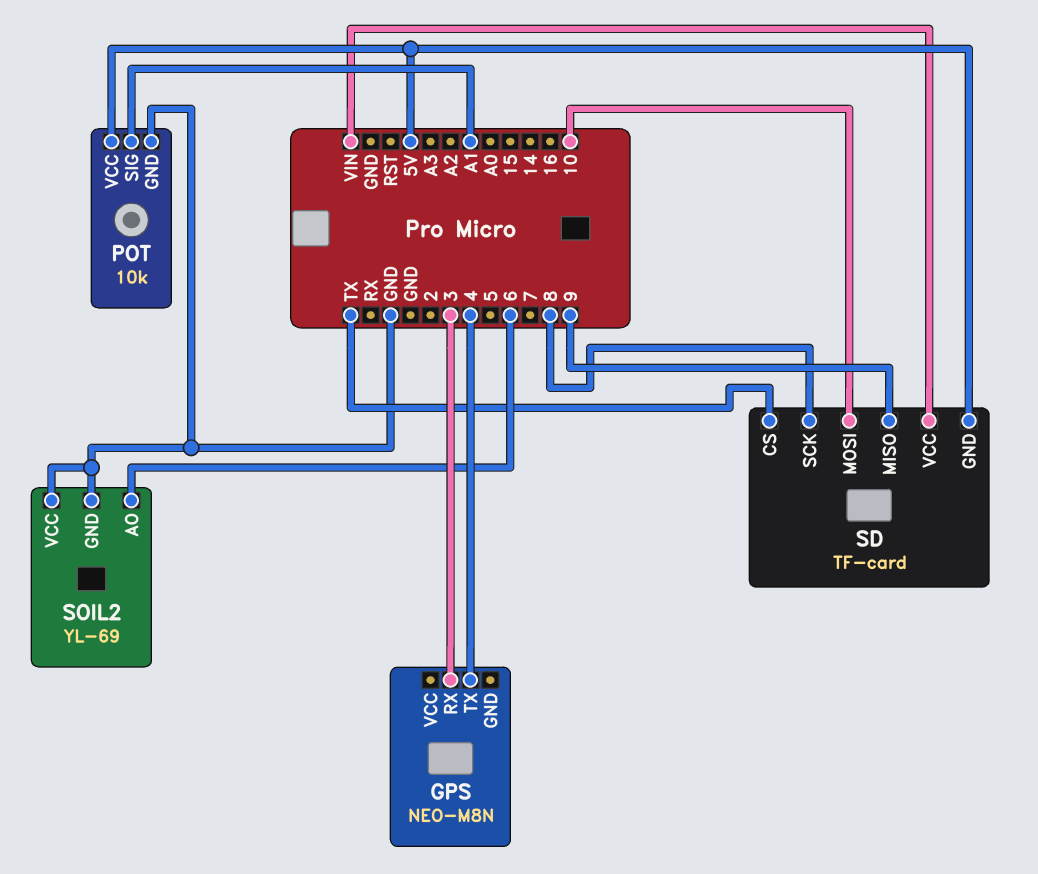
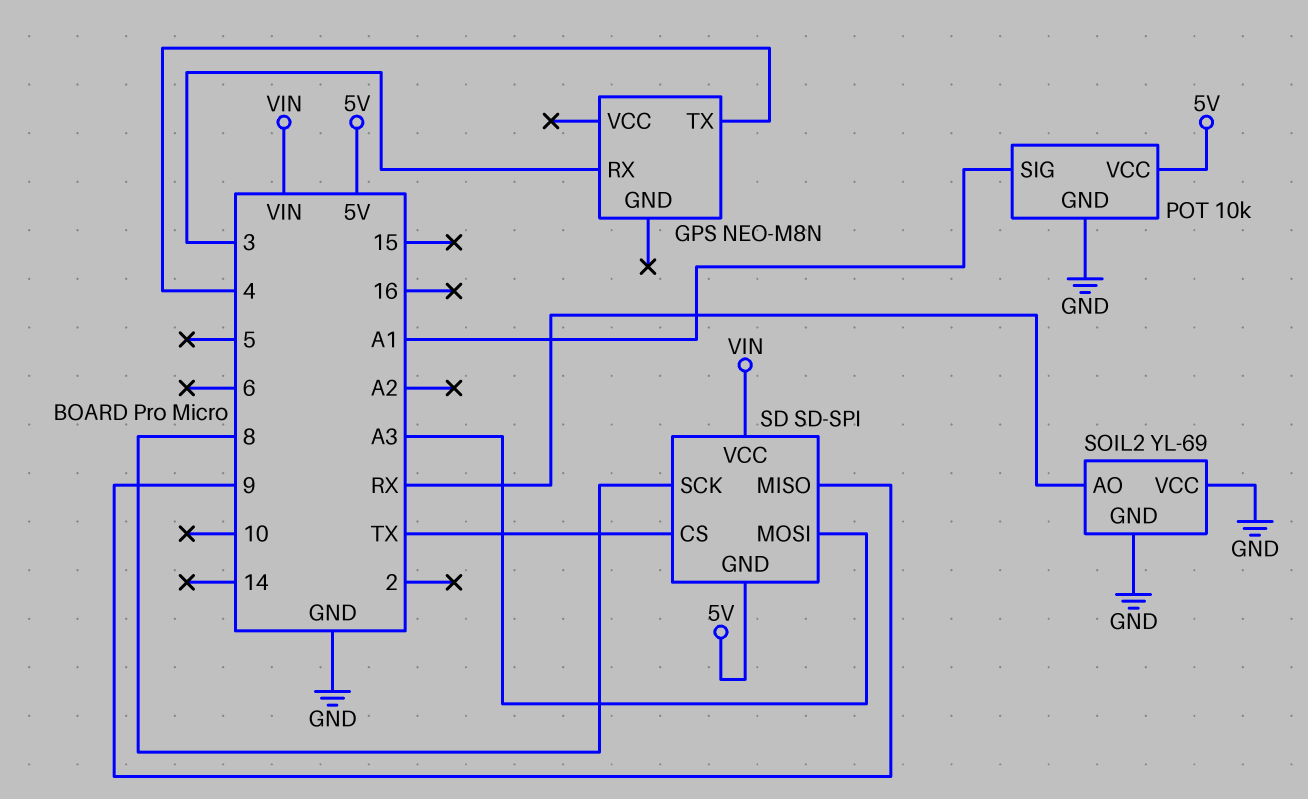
SD: TF-card -> SD-SPI
SD pin MOSI: 10 -> A3
SOIL2 pin AO: 6 -> RX

